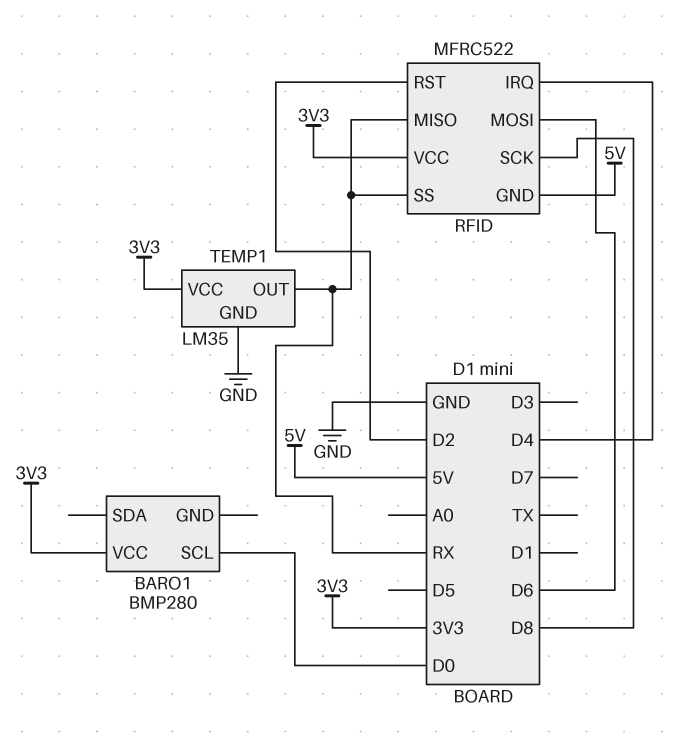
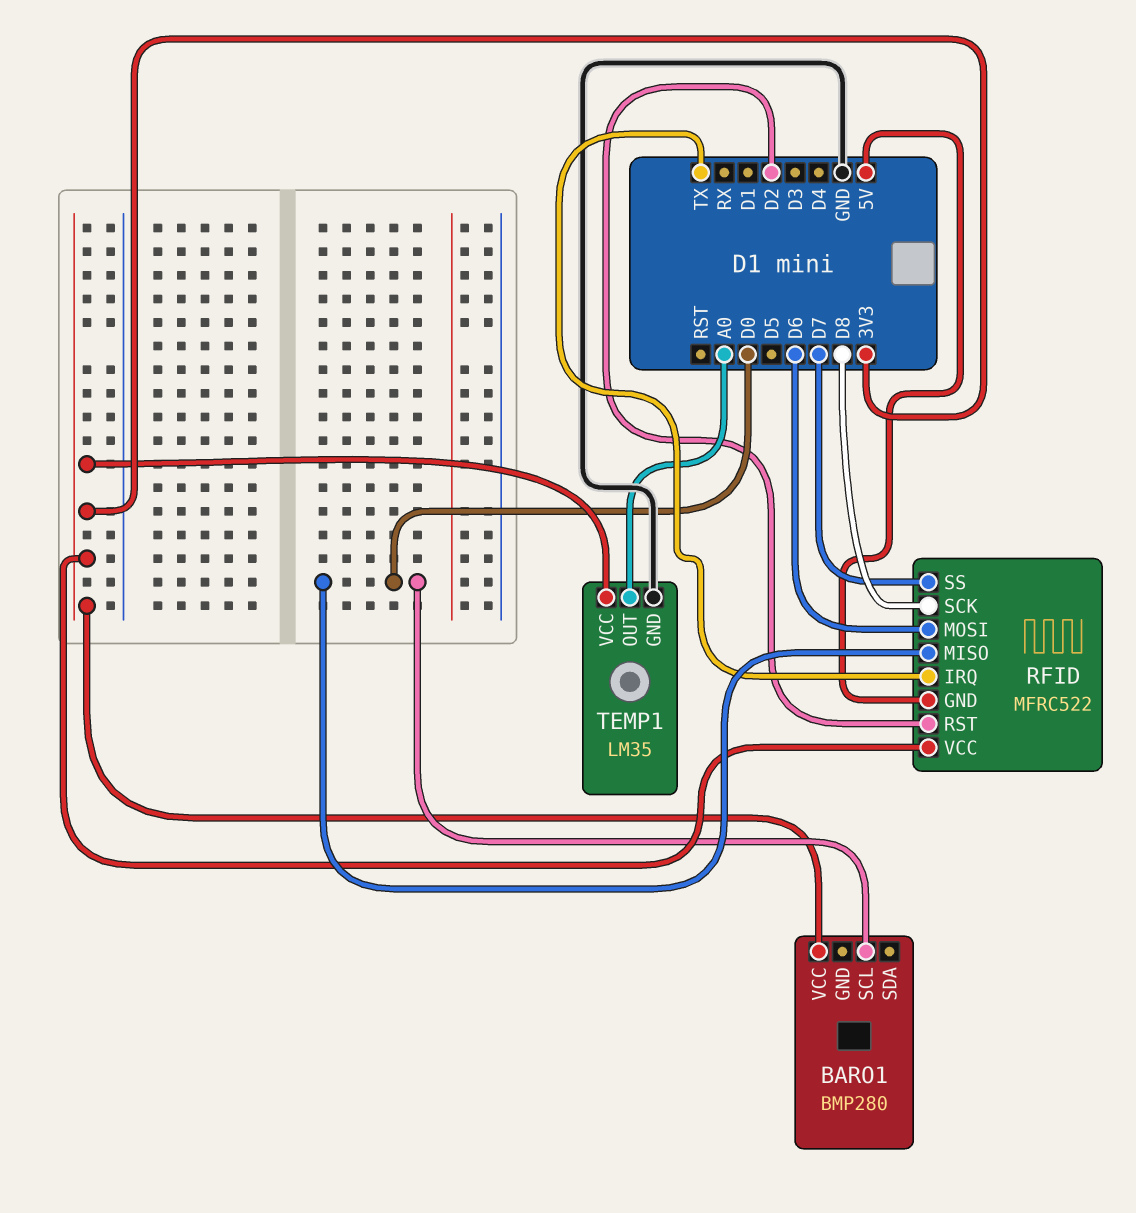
RFID pin IRQ: D4 -> TX
RFID pin MISO: RX -> D0
RFID pin SS: RX -> D7
TEMP1 pin OUT: RX -> A0

